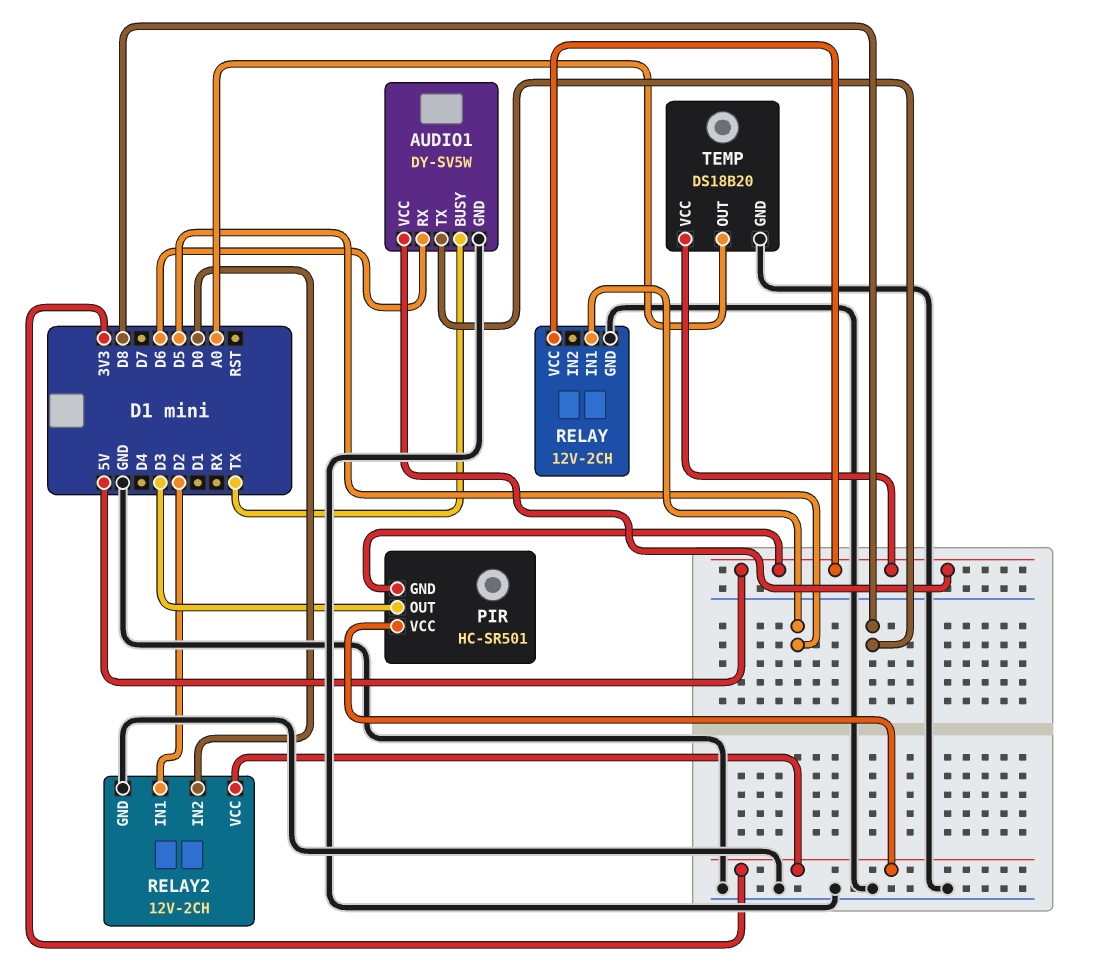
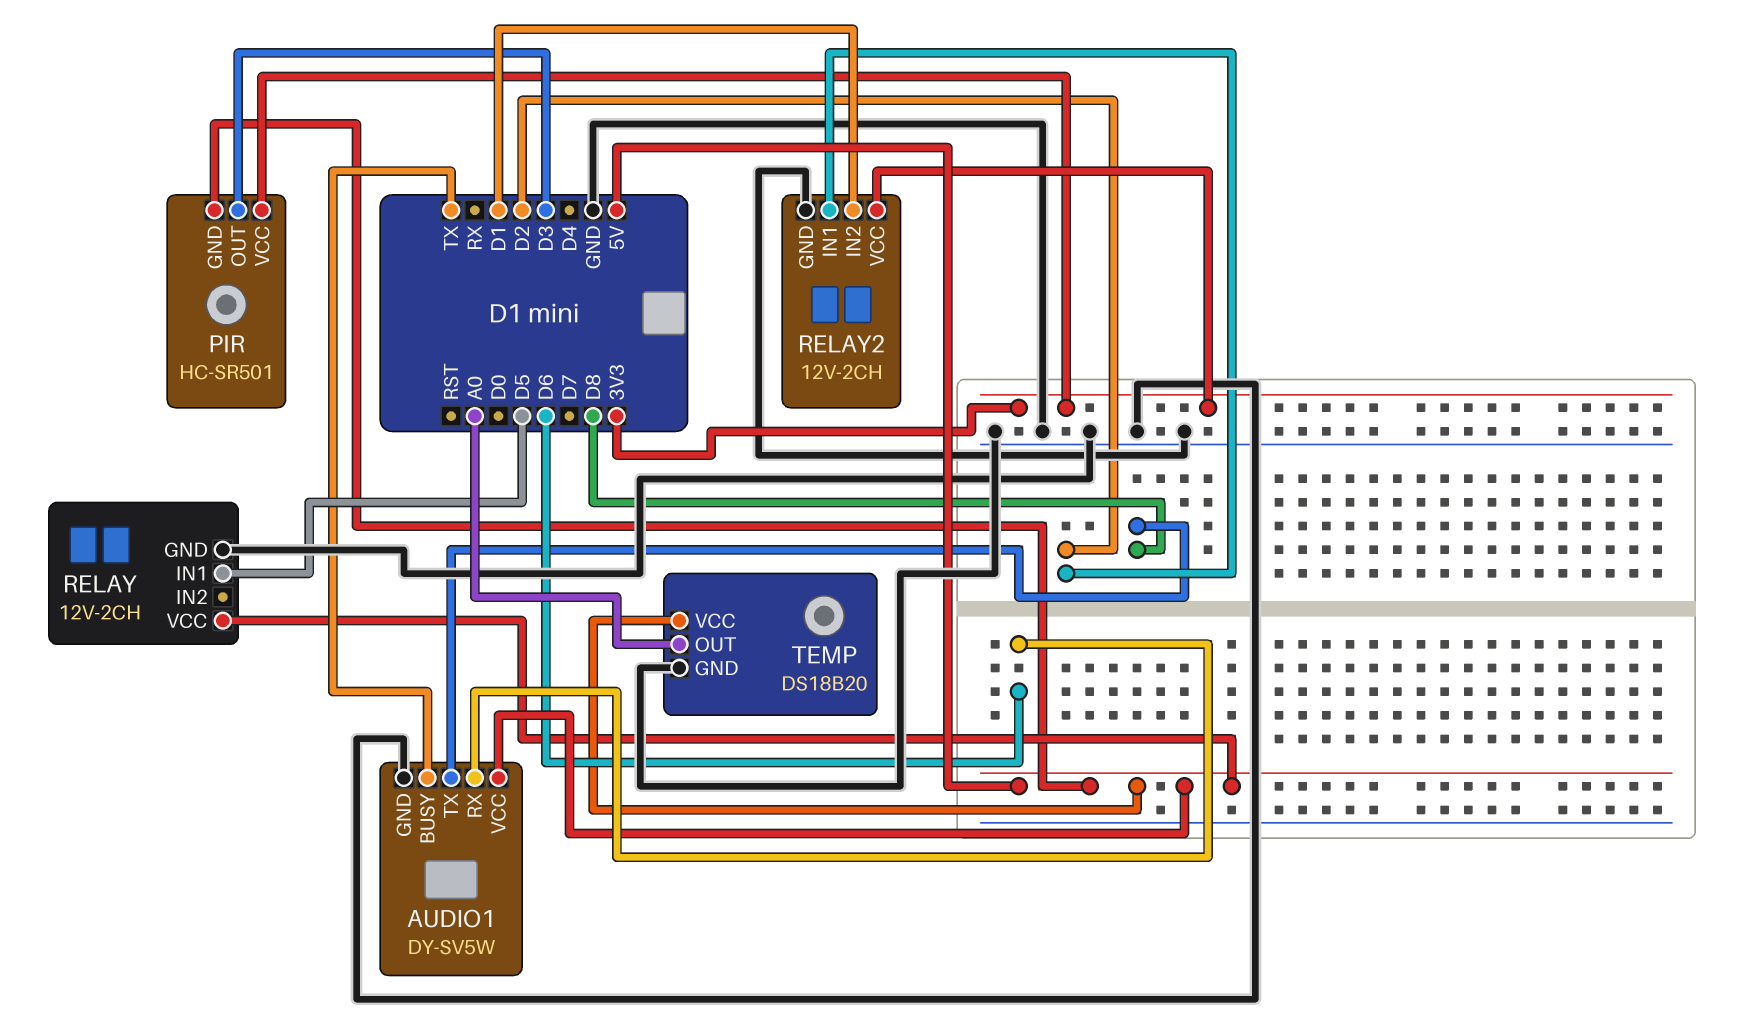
RELAY2 pin IN2: D0 -> D1

